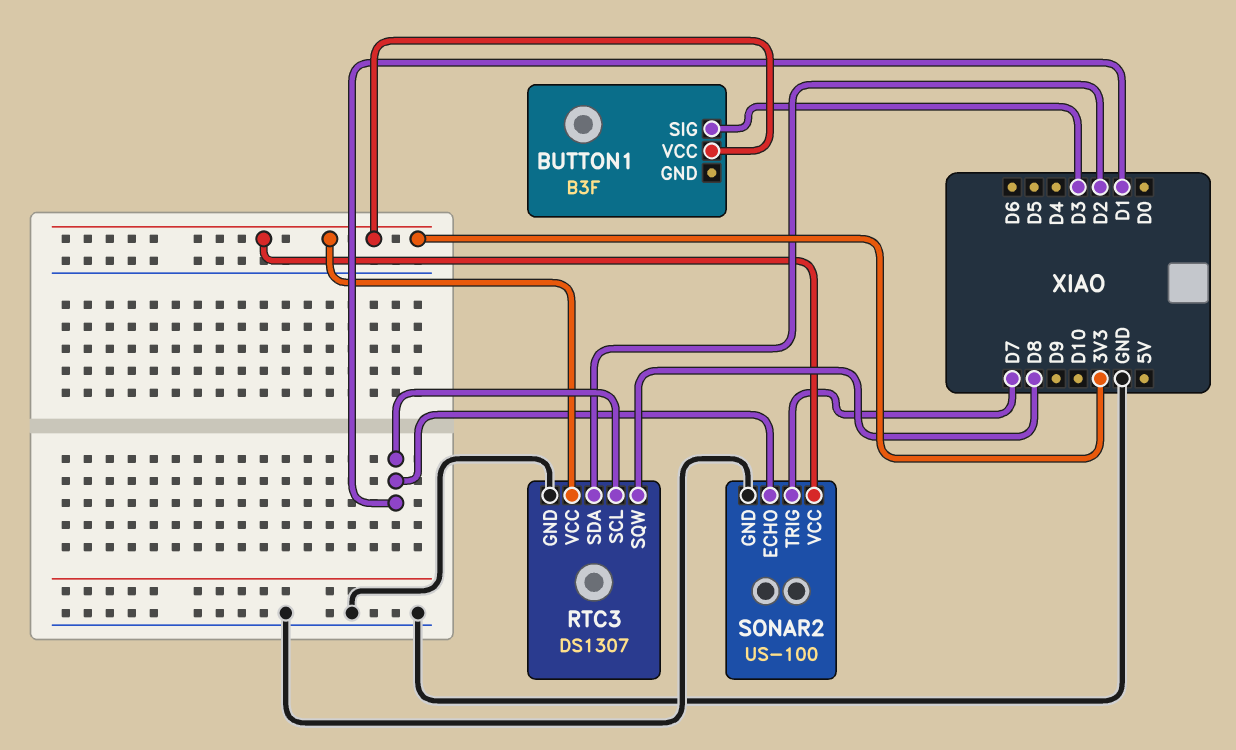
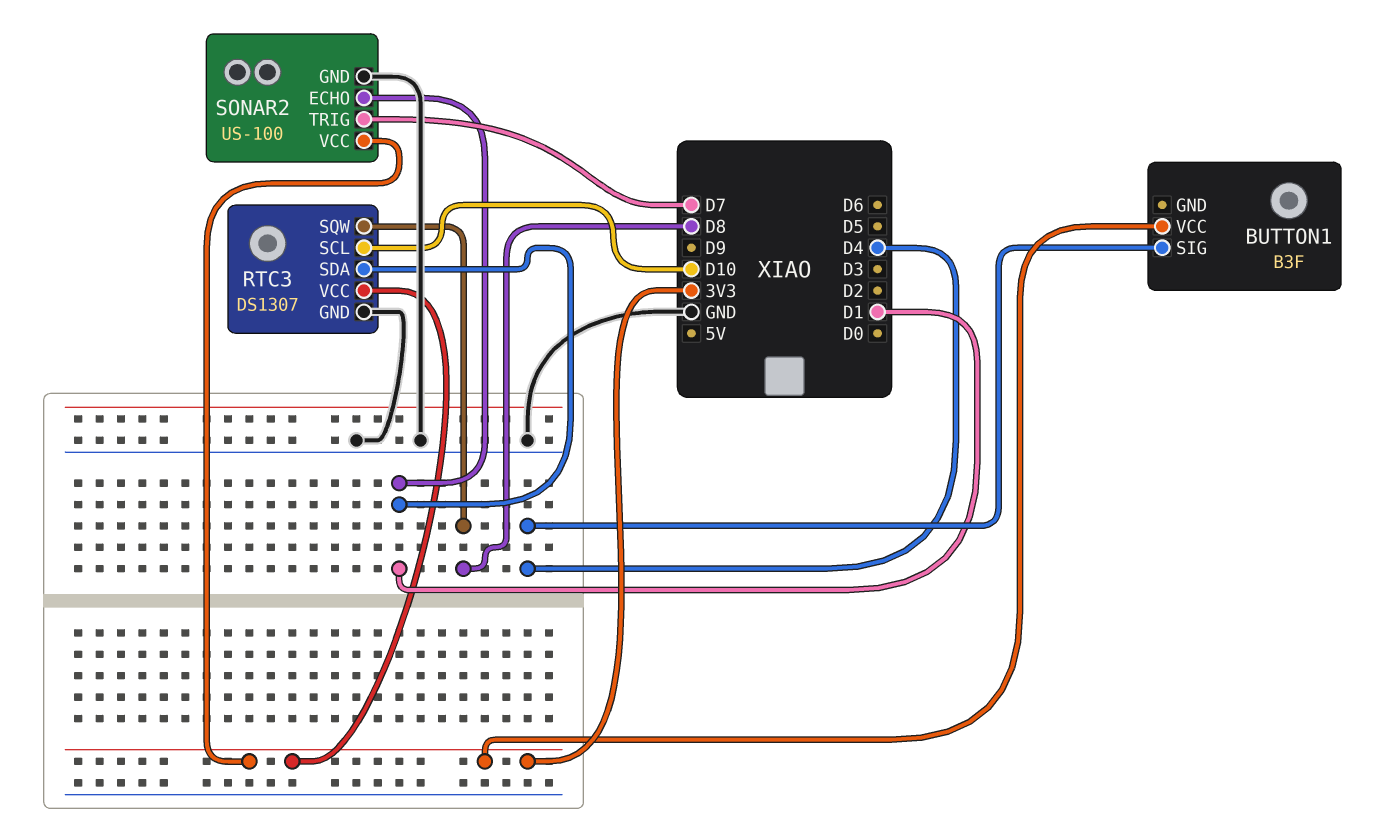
BUTTON1 pin SIG: D3 -> D4
RTC3 pin SCL: D1 -> D10
RTC3 pin SDA: D2 -> D1

